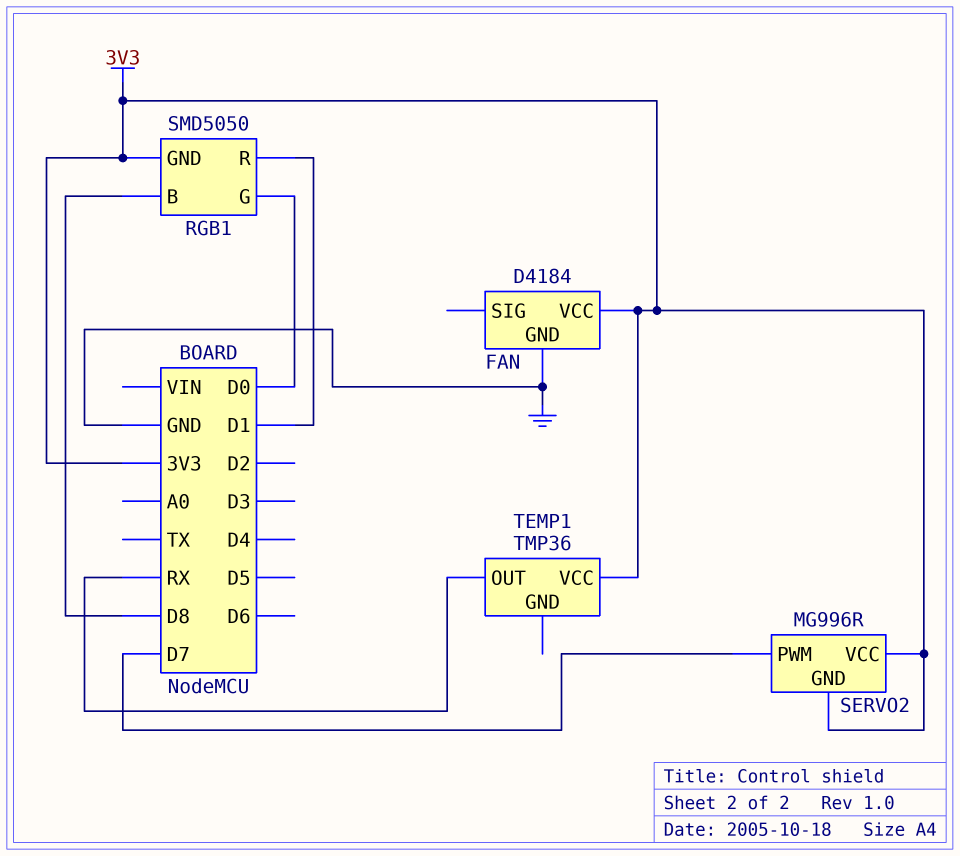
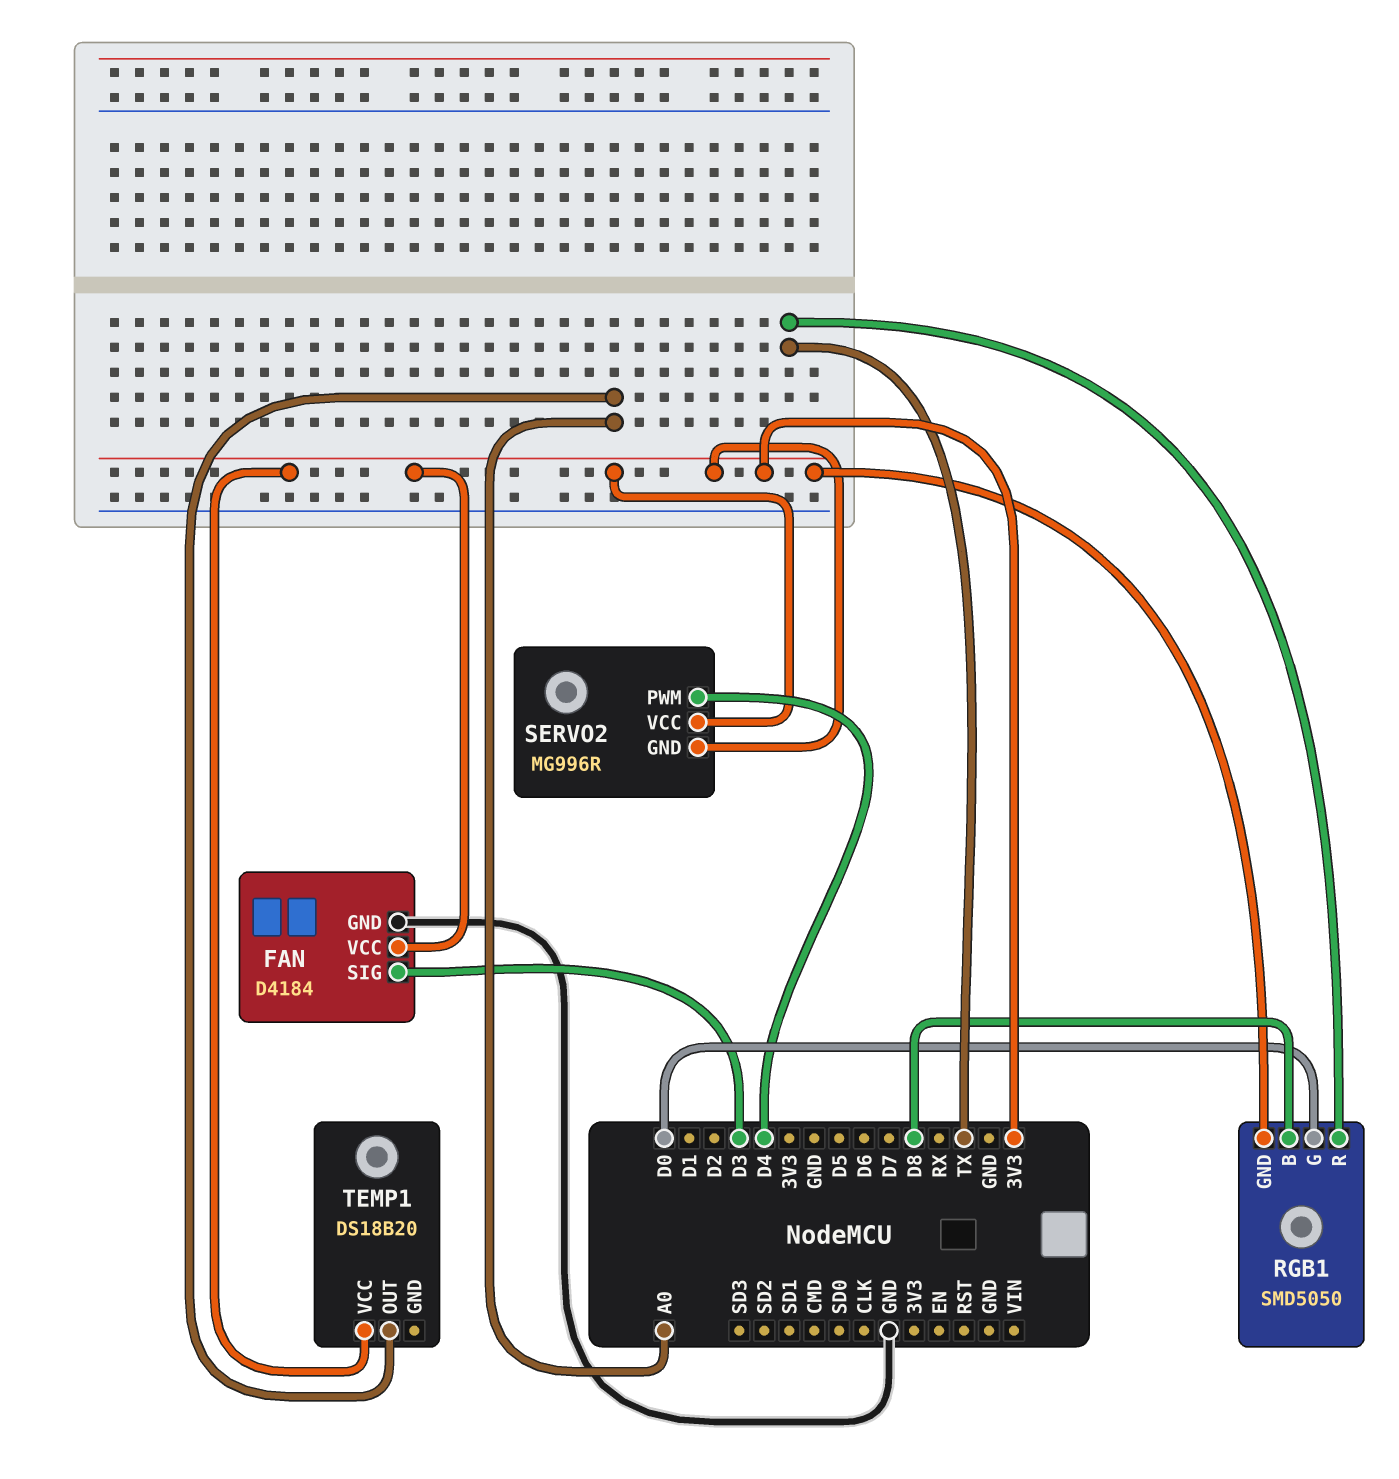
FAN pin SIG: none -> D3
RGB1 pin R: D1 -> TX
SERVO2 pin PWM: D7 -> D4
TEMP1: TMP36 -> DS18B20
TEMP1 pin OUT: RX -> A0

